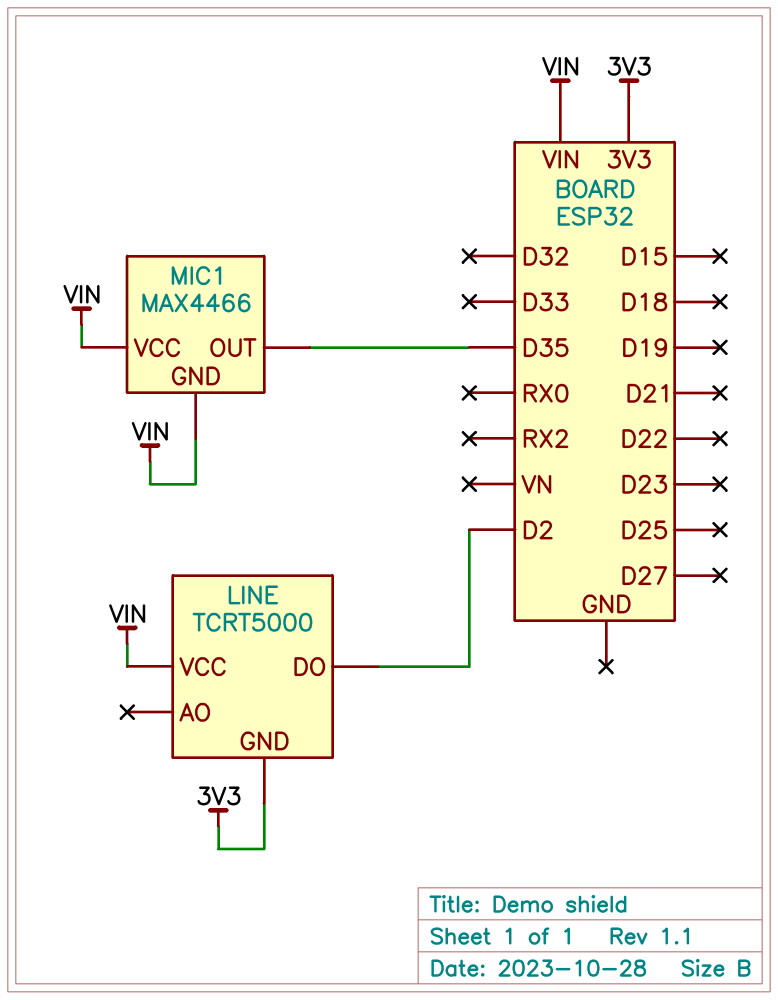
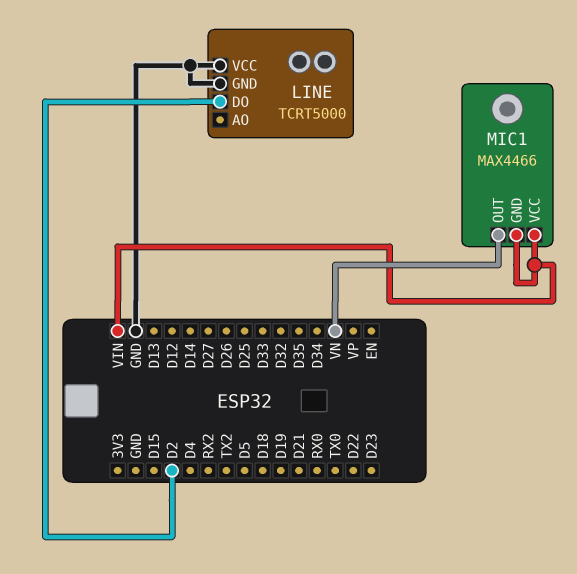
LINE pin GND: 3V3 -> GND
LINE pin VCC: VIN -> GND
MIC1 pin OUT: D35 -> VN

